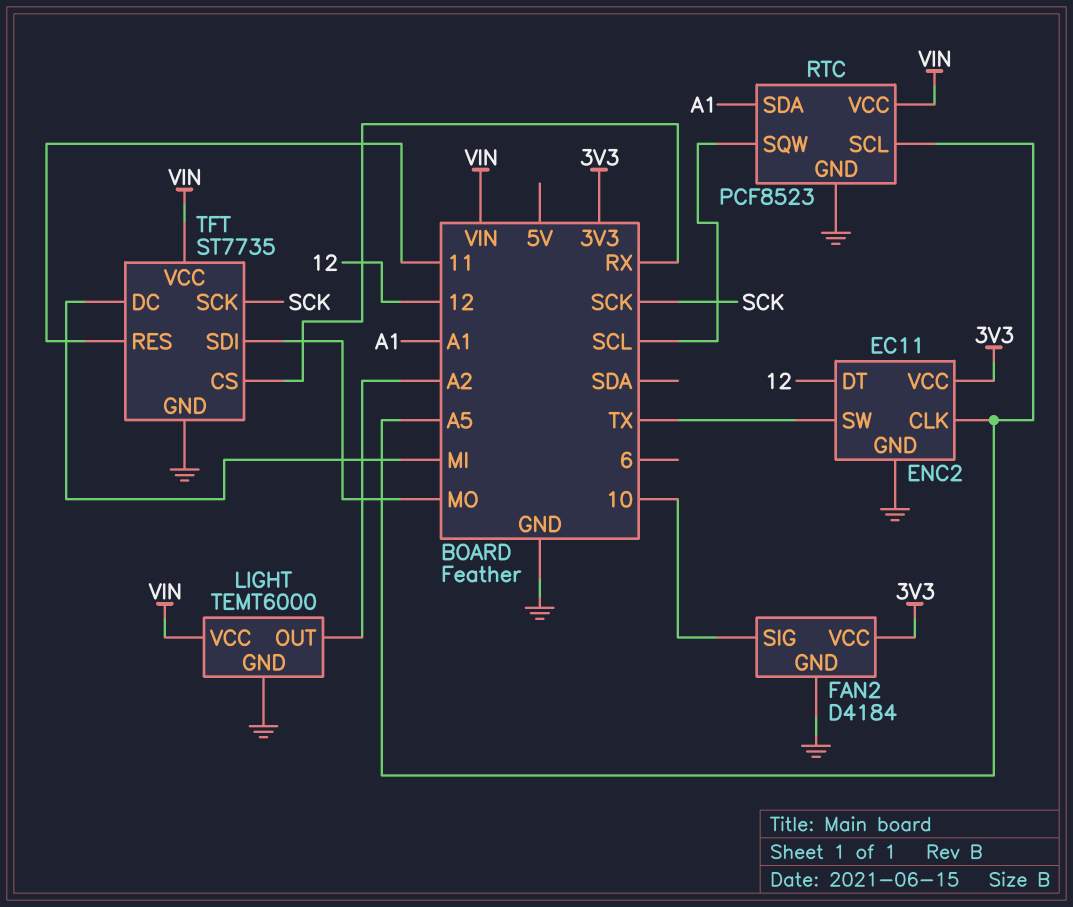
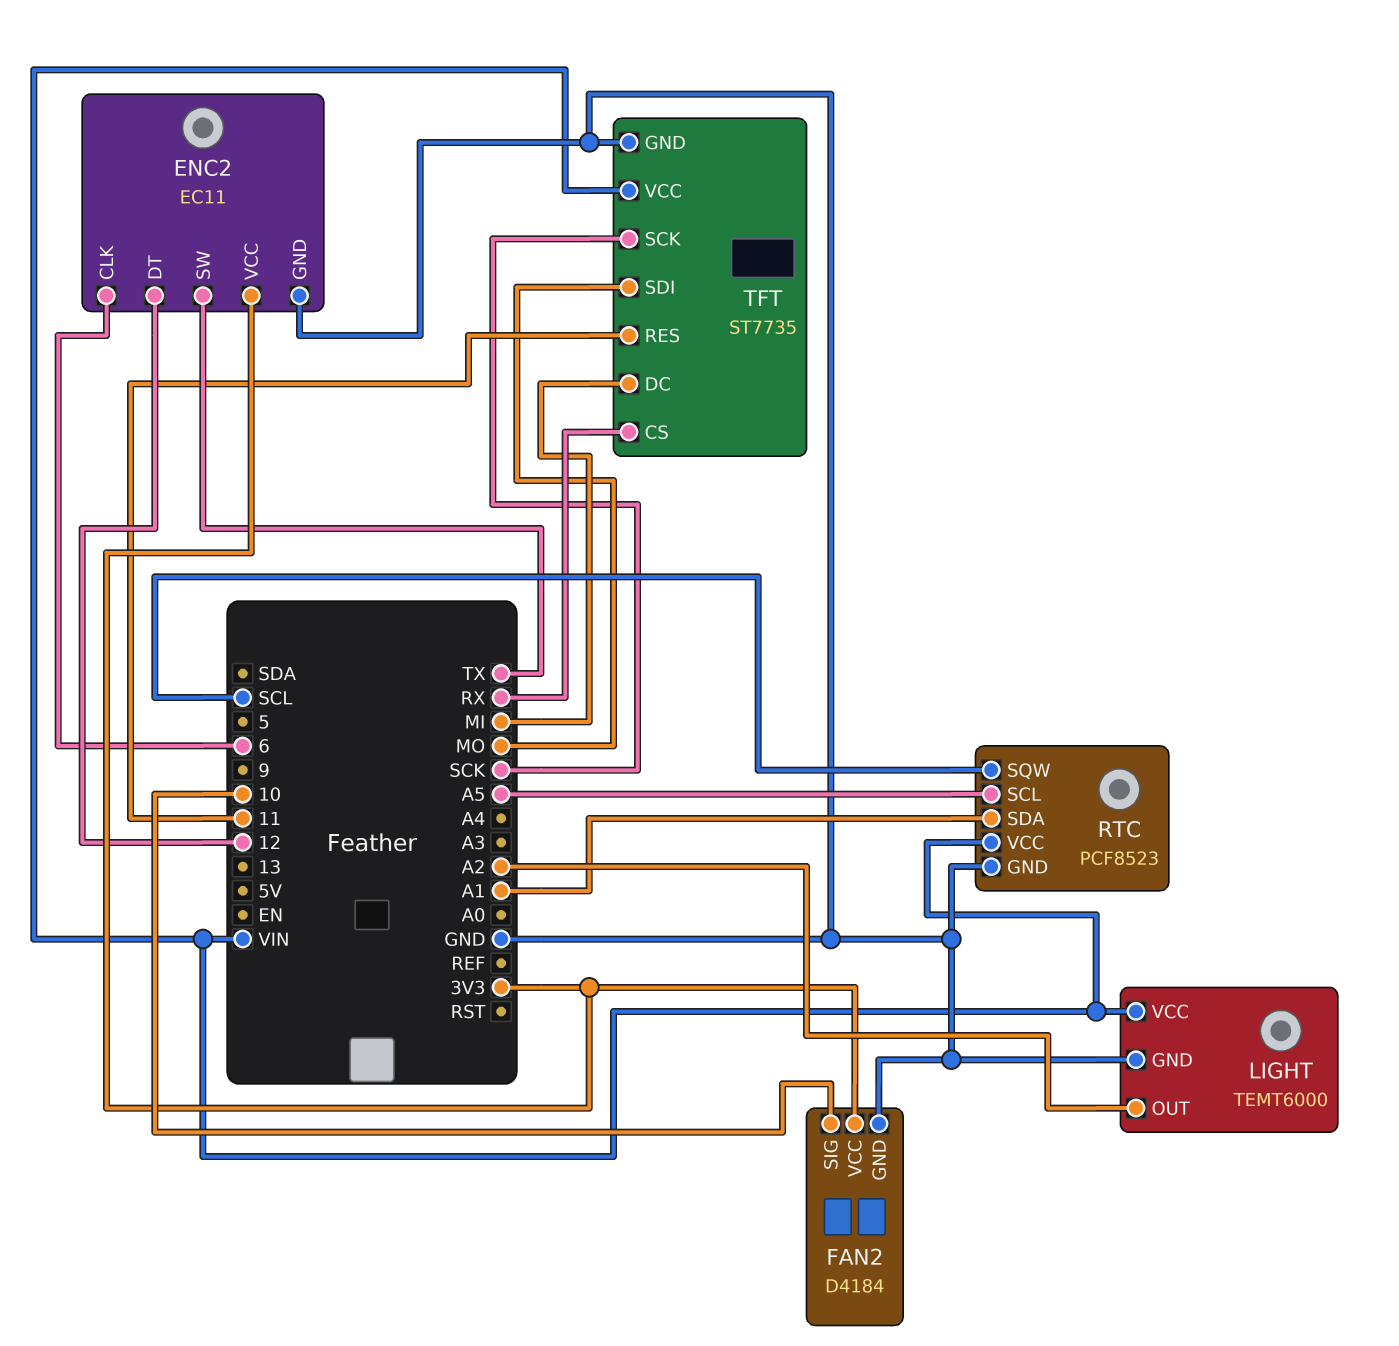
ENC2 pin CLK: A5 -> 6

